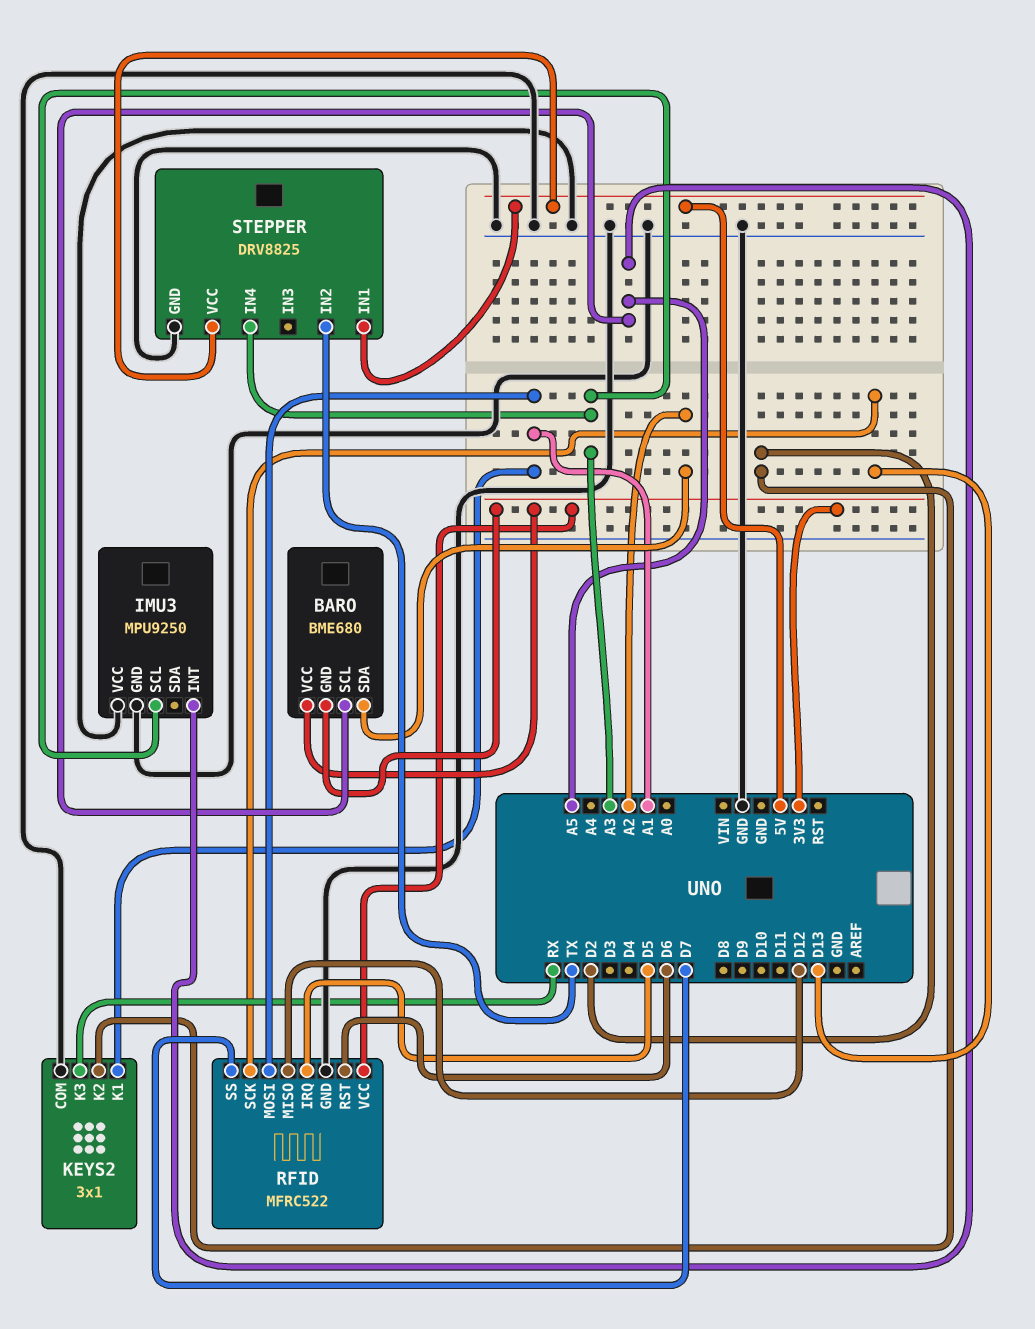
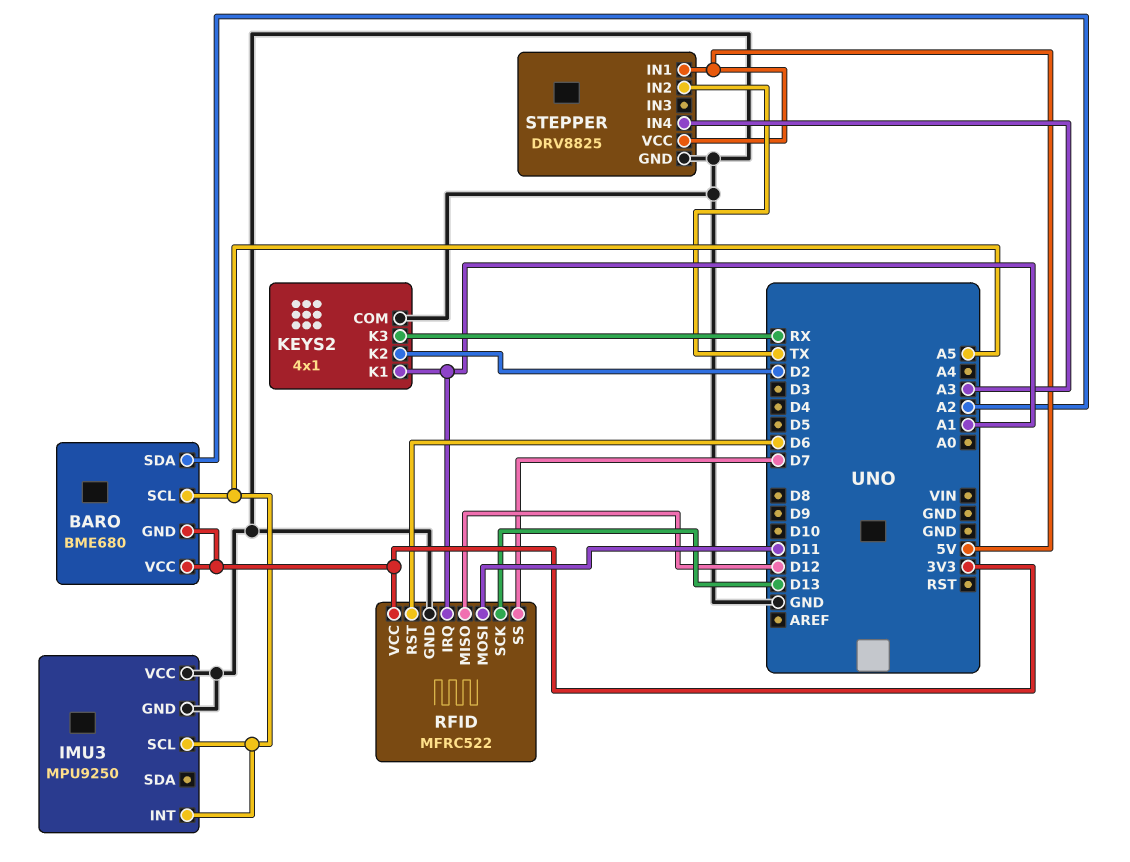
IMU3 pin SCL: A3 -> A5
KEYS2: 3x1 -> 4x1
RFID pin IRQ: D5 -> A1
RFID pin MOSI: A1 -> D11

